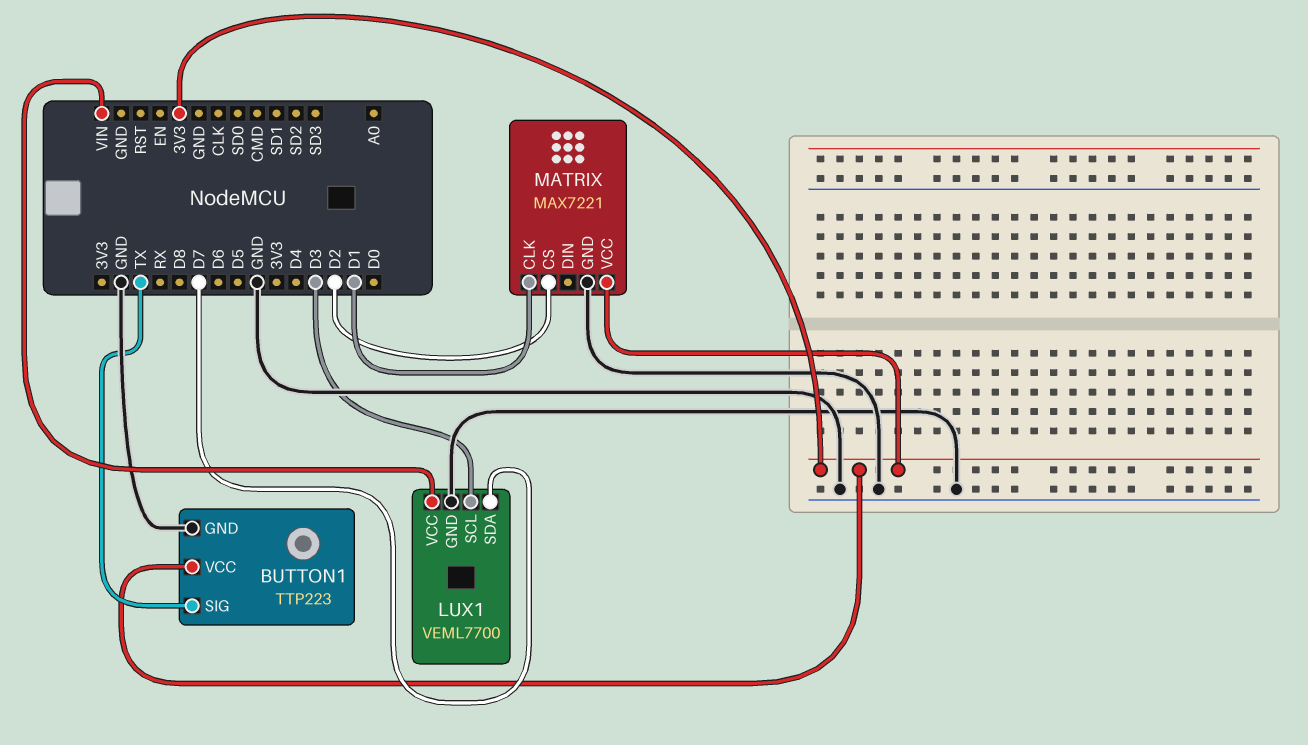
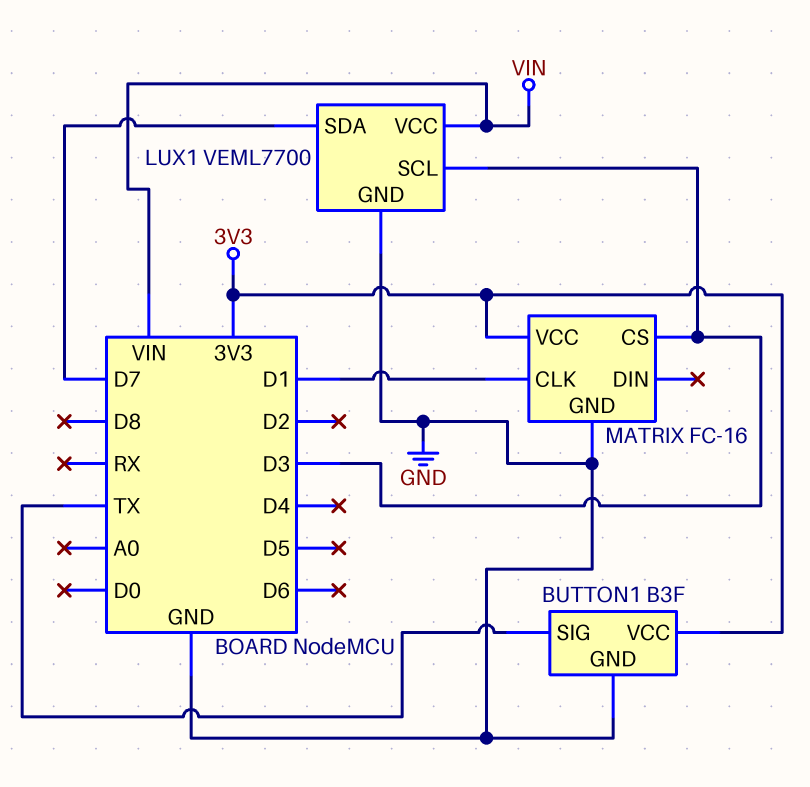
BUTTON1: TTP223 -> B3F
MATRIX: MAX7221 -> FC-16
MATRIX pin CS: D2 -> D3

